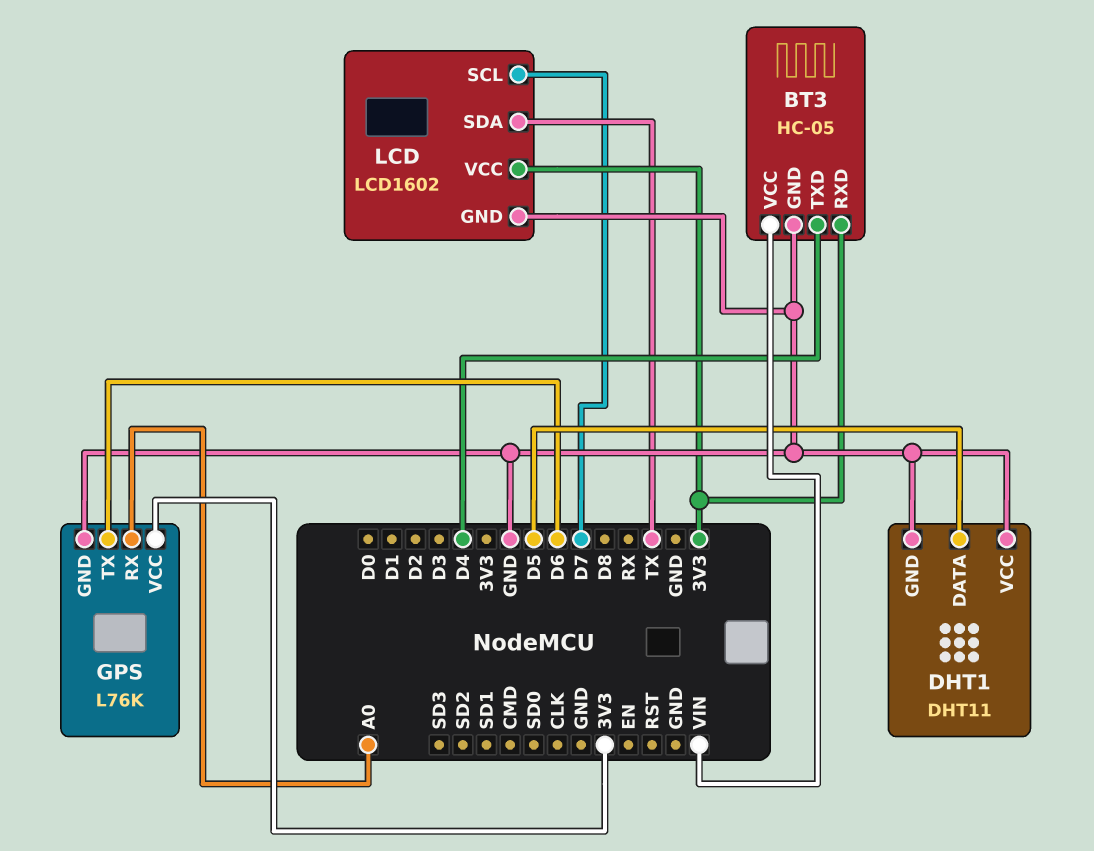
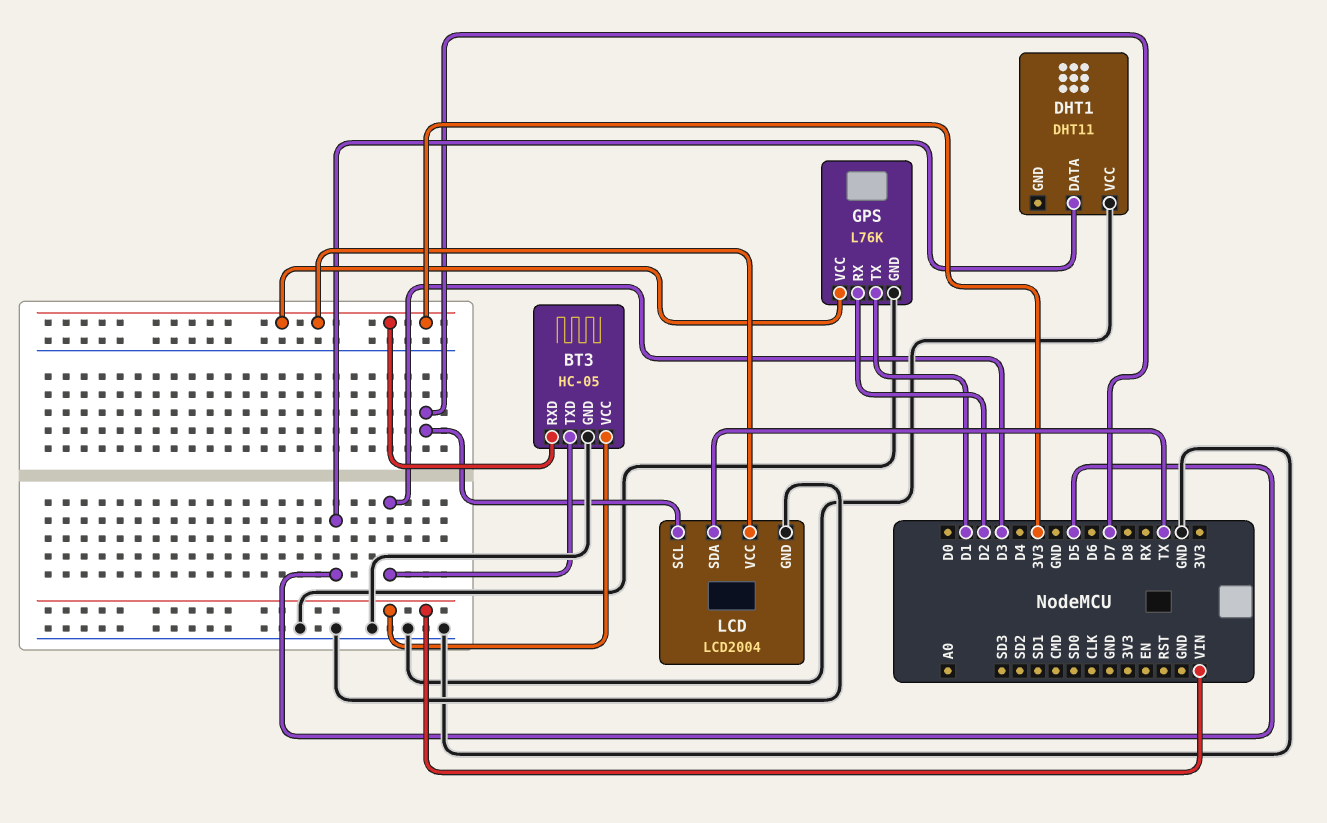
BT3 pin TXD: D4 -> D3
DHT1 pin GND: GND -> none
GPS pin RX: A0 -> D2
GPS pin TX: D6 -> D1
LCD: LCD1602 -> LCD2004

